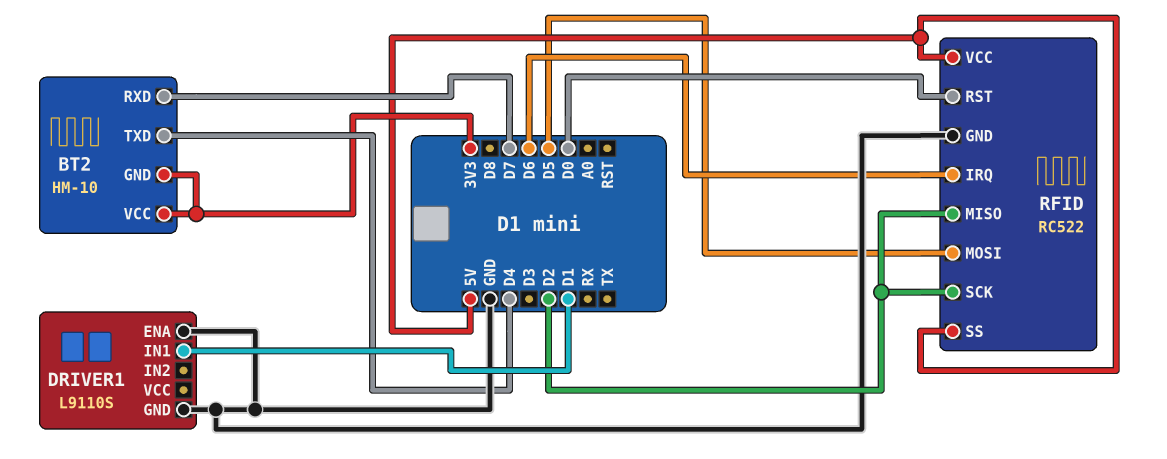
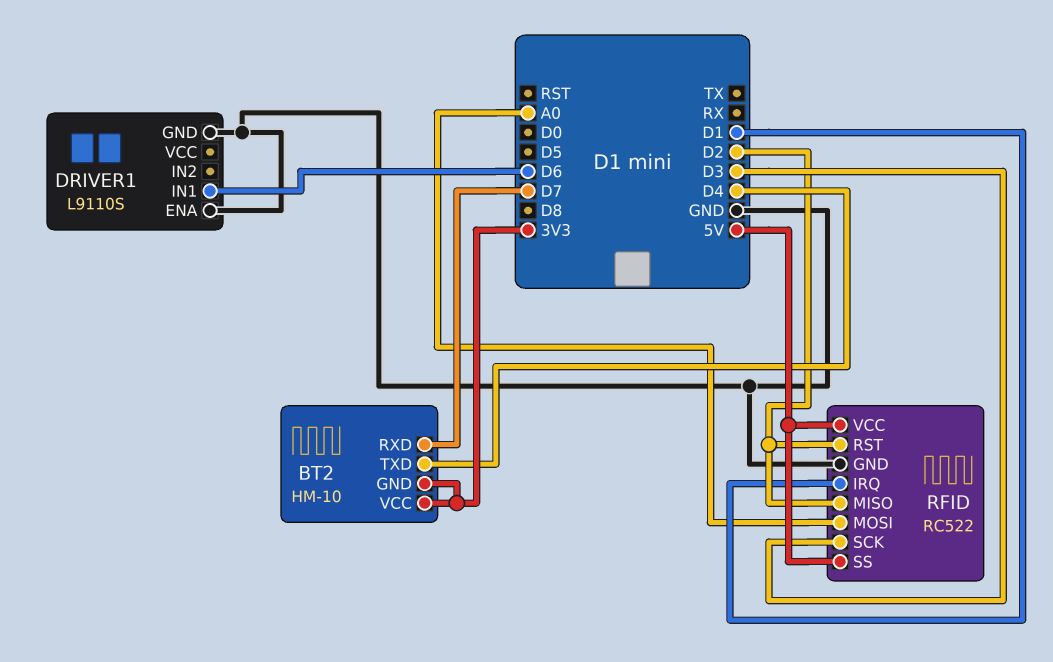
DRIVER1 pin IN1: D1 -> D6
RFID pin IRQ: D6 -> D1
RFID pin MOSI: D5 -> A0
RFID pin RST: D0 -> D2
RFID pin SCK: D2 -> D3

